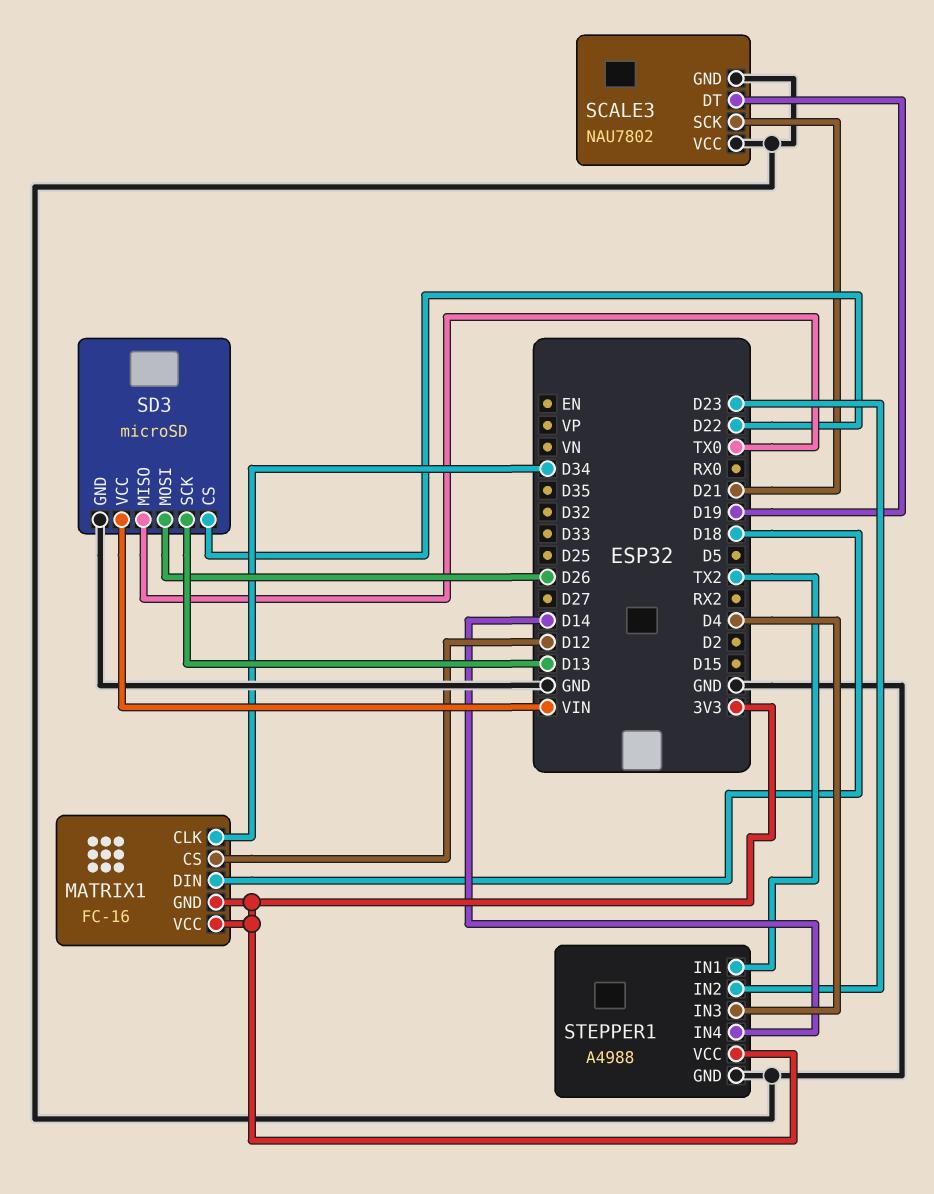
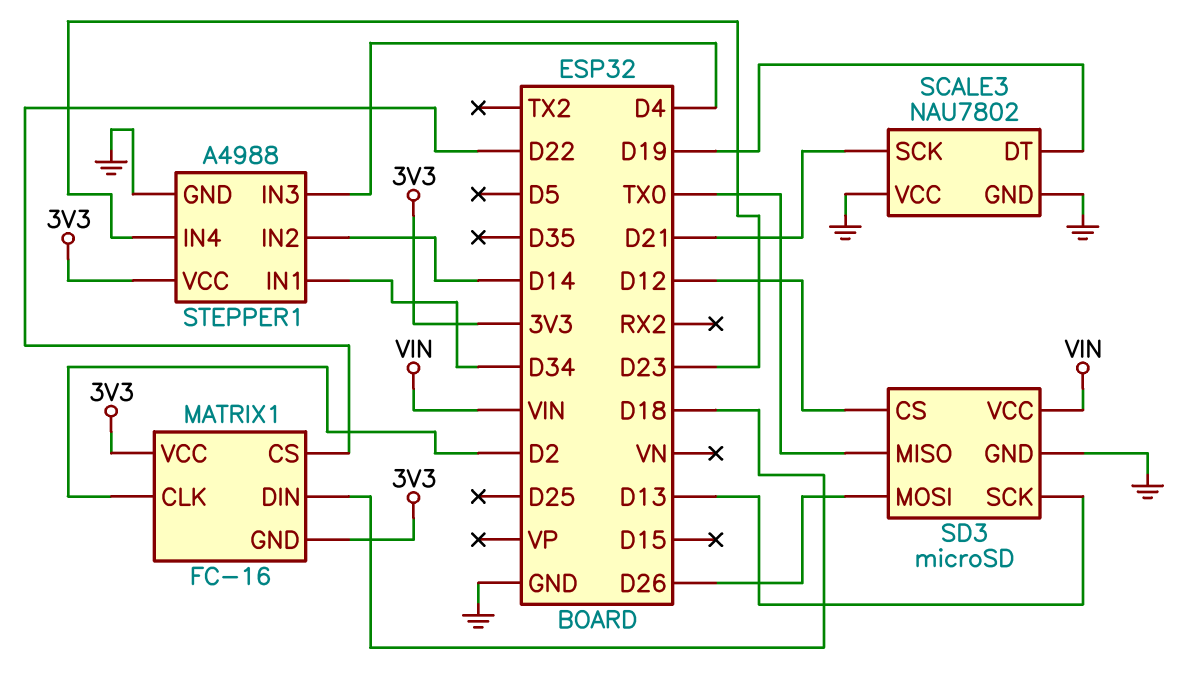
MATRIX1 pin CLK: D34 -> D2
MATRIX1 pin CS: D12 -> D22
SD3 pin CS: D22 -> D12
STEPPER1 pin IN1: TX2 -> D34
STEPPER1 pin IN2: D23 -> D14
STEPPER1 pin IN4: D14 -> D23

